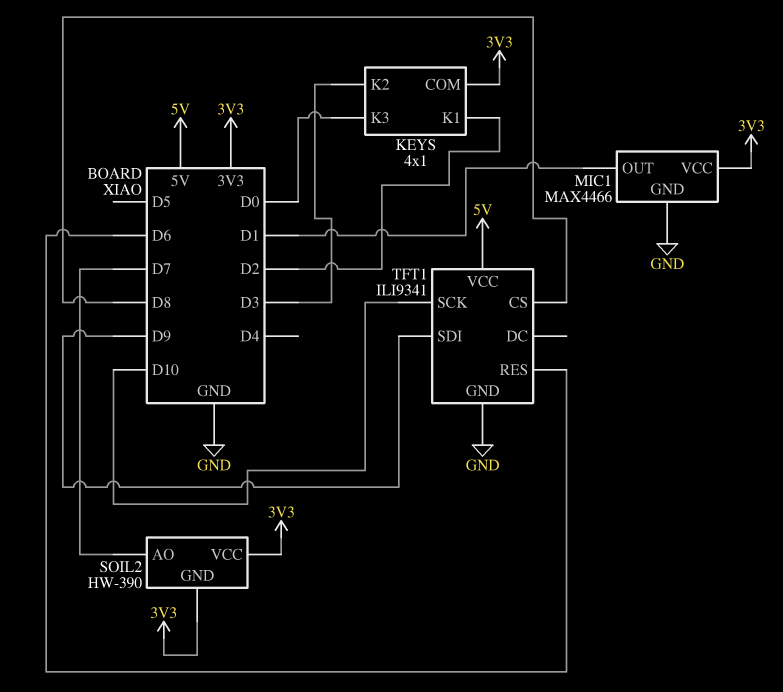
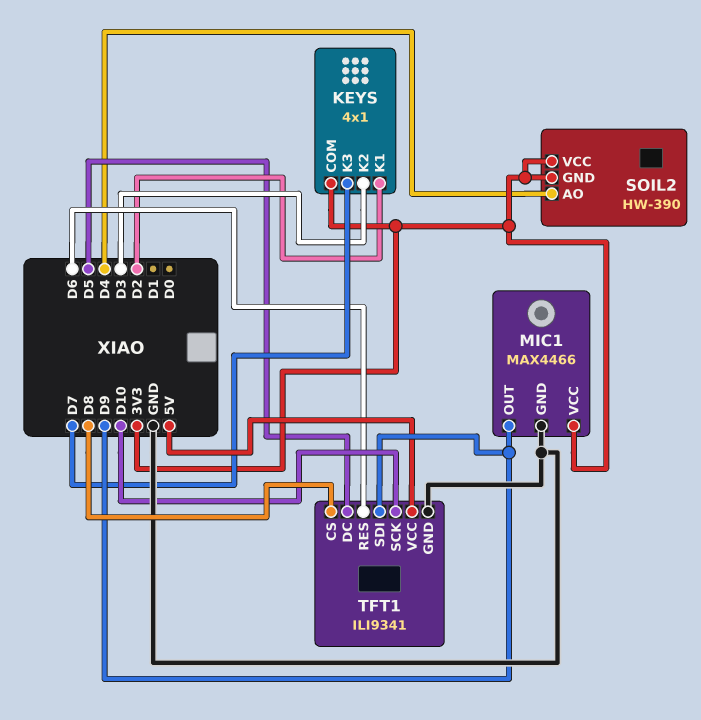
KEYS pin K3: D0 -> D7
MIC1 pin OUT: D1 -> D9
SOIL2 pin AO: D7 -> D4
TFT1 pin DC: none -> D5

